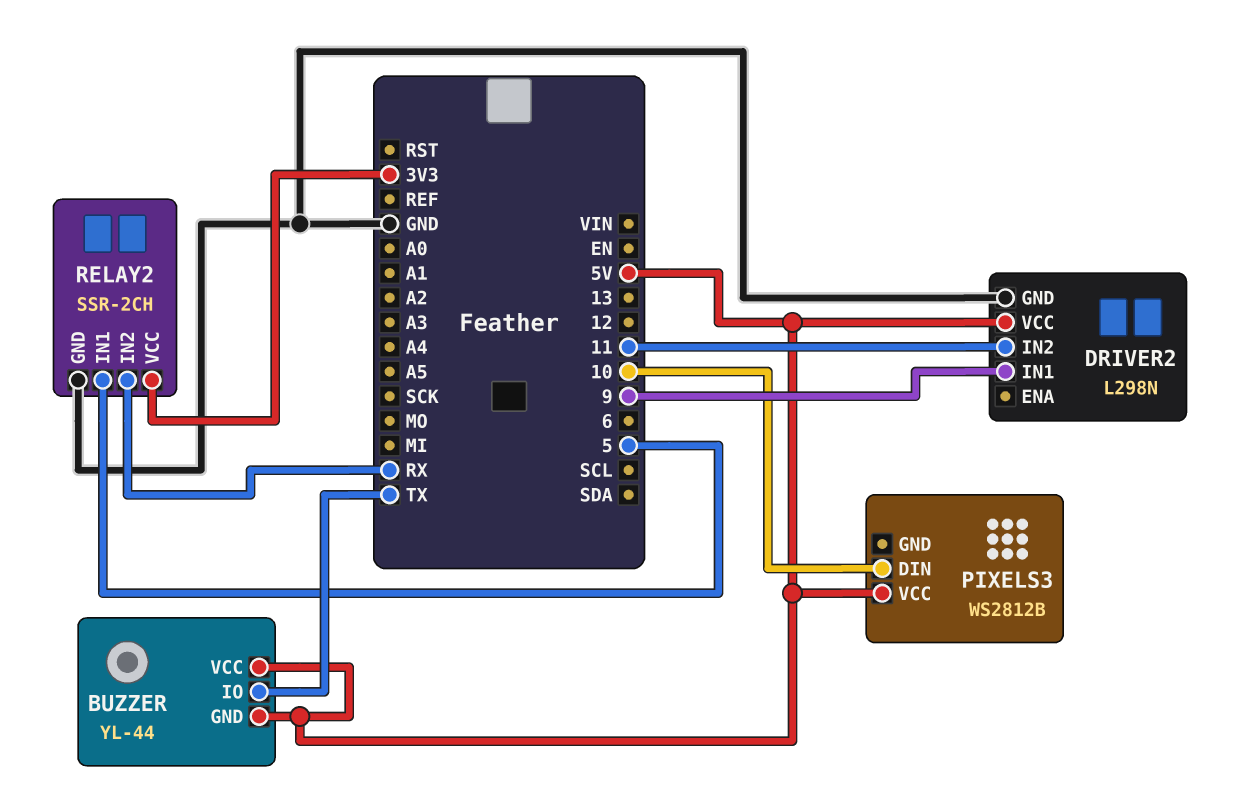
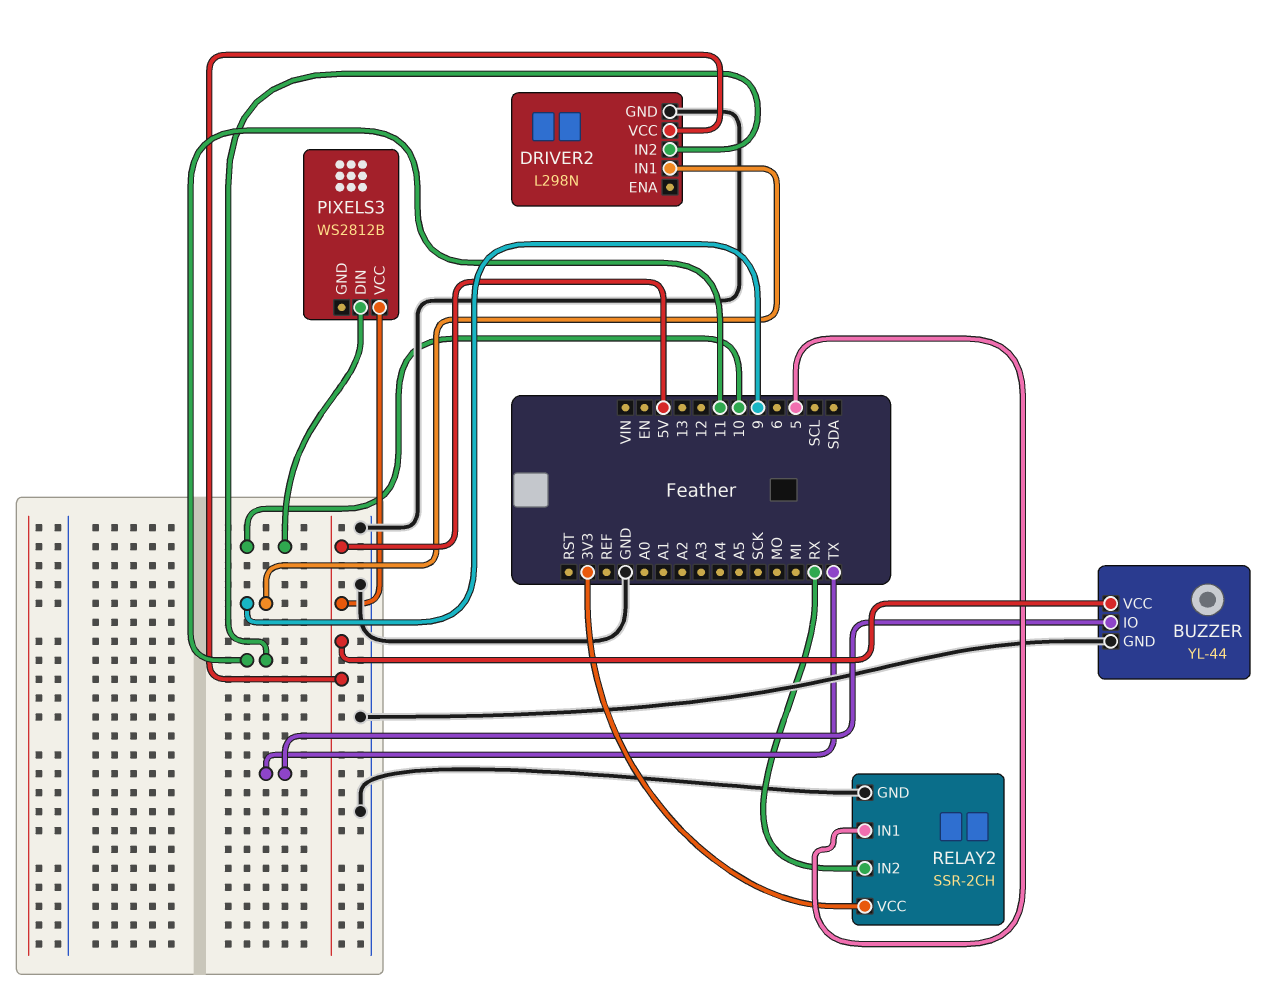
BUZZER pin GND: 5V -> GND

